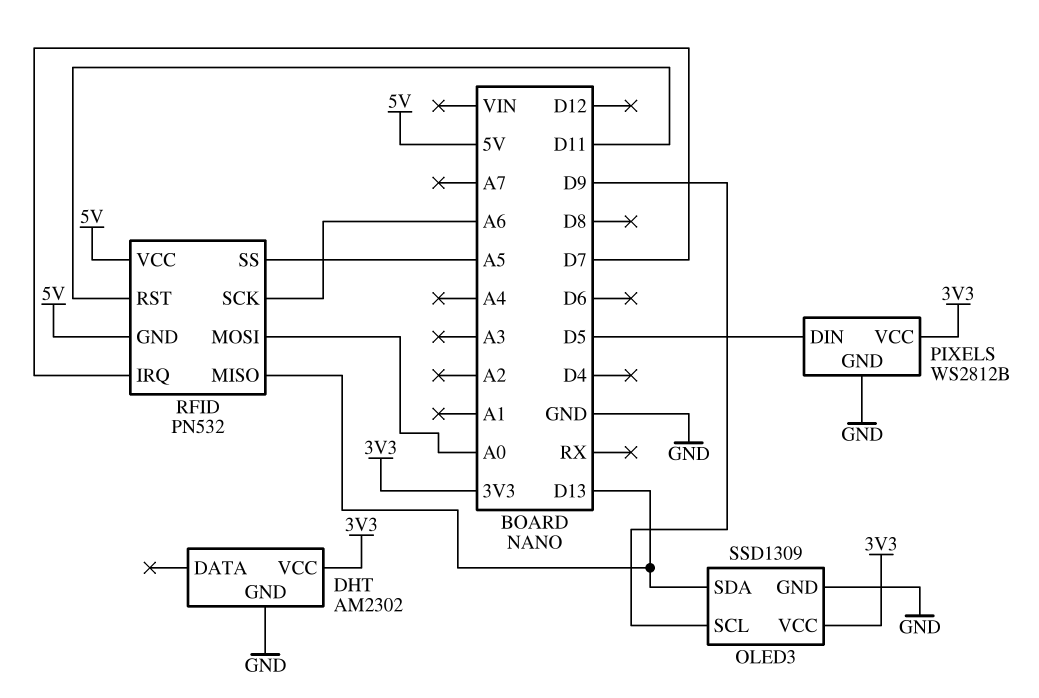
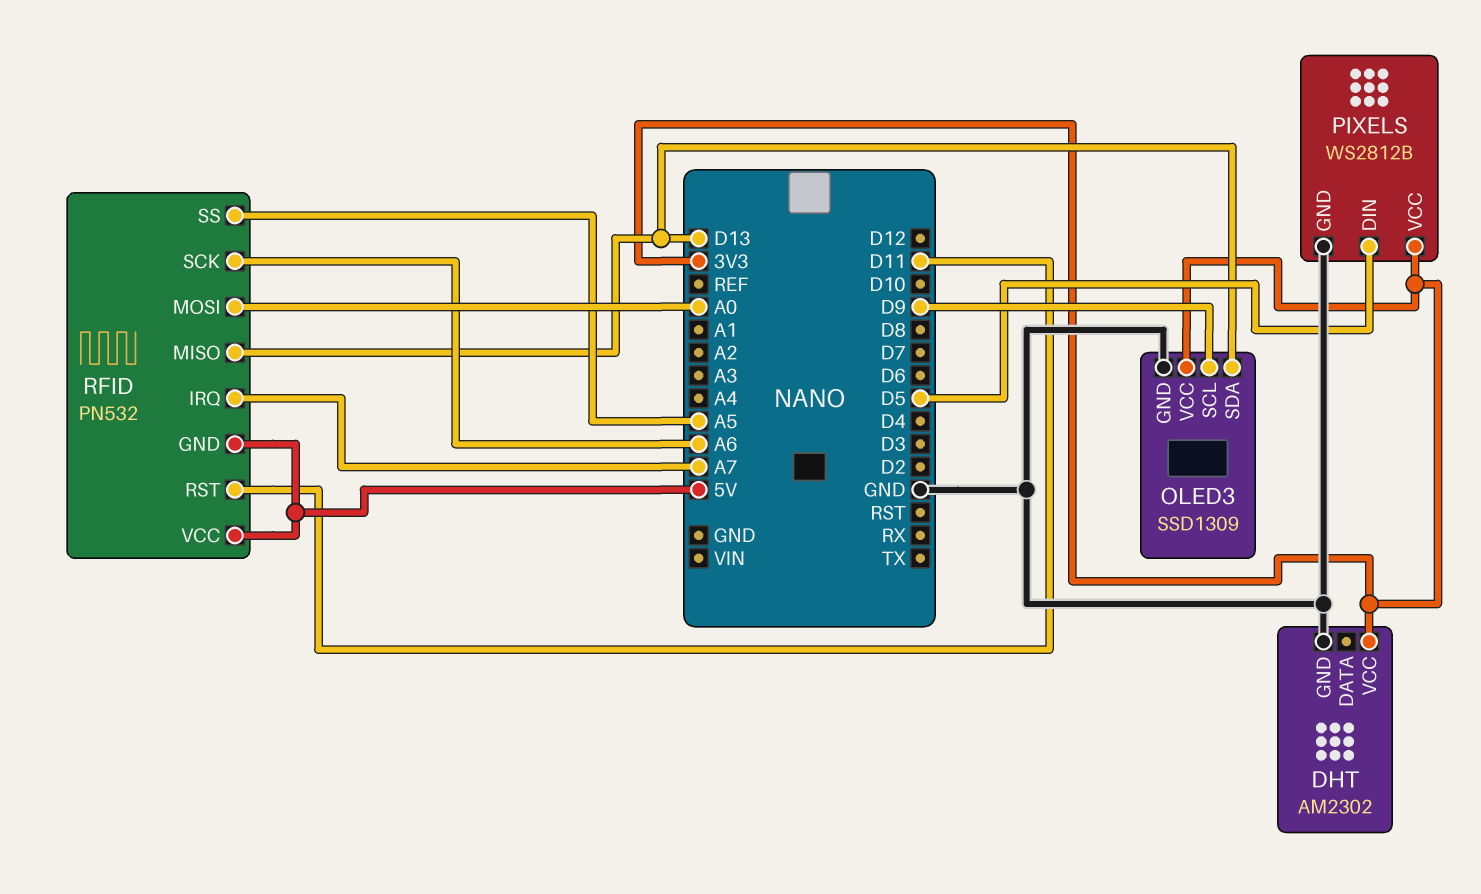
RFID pin IRQ: D7 -> A7

